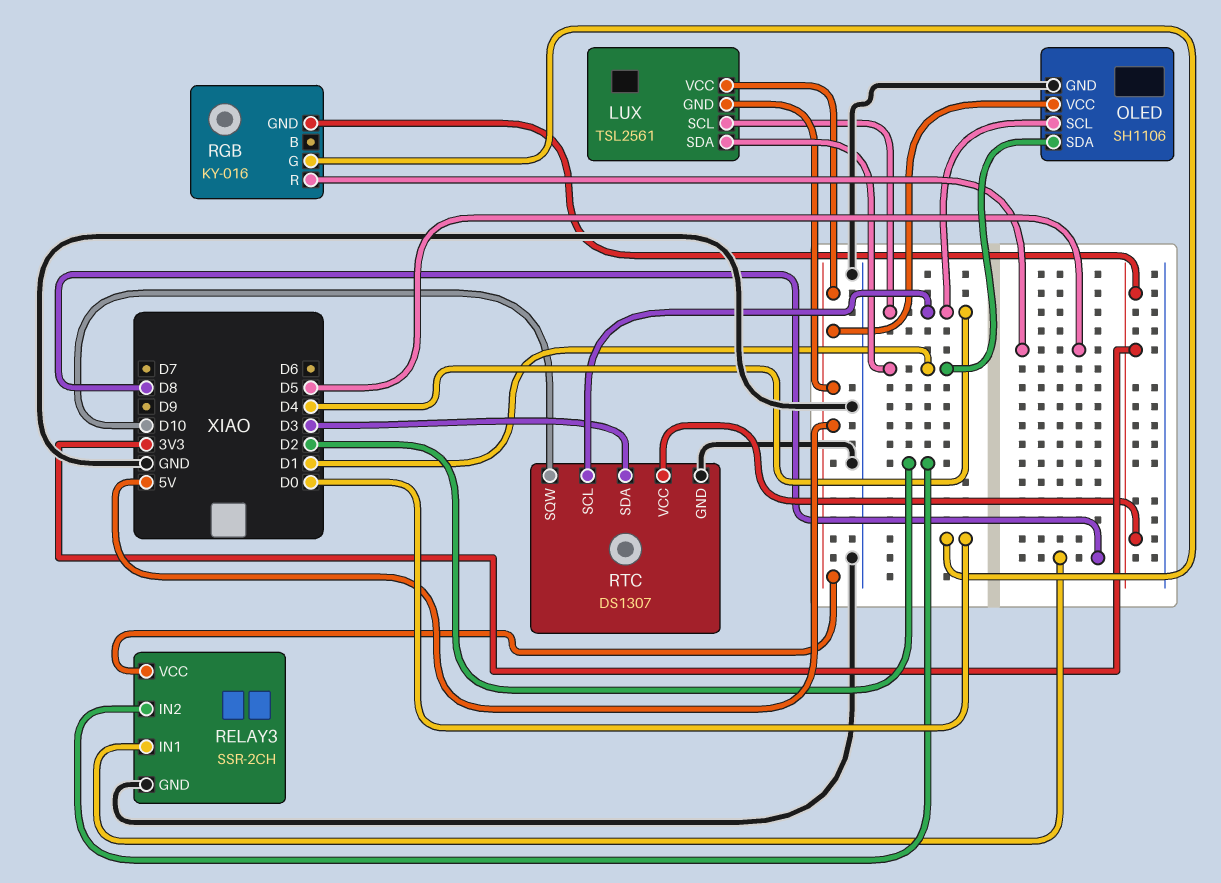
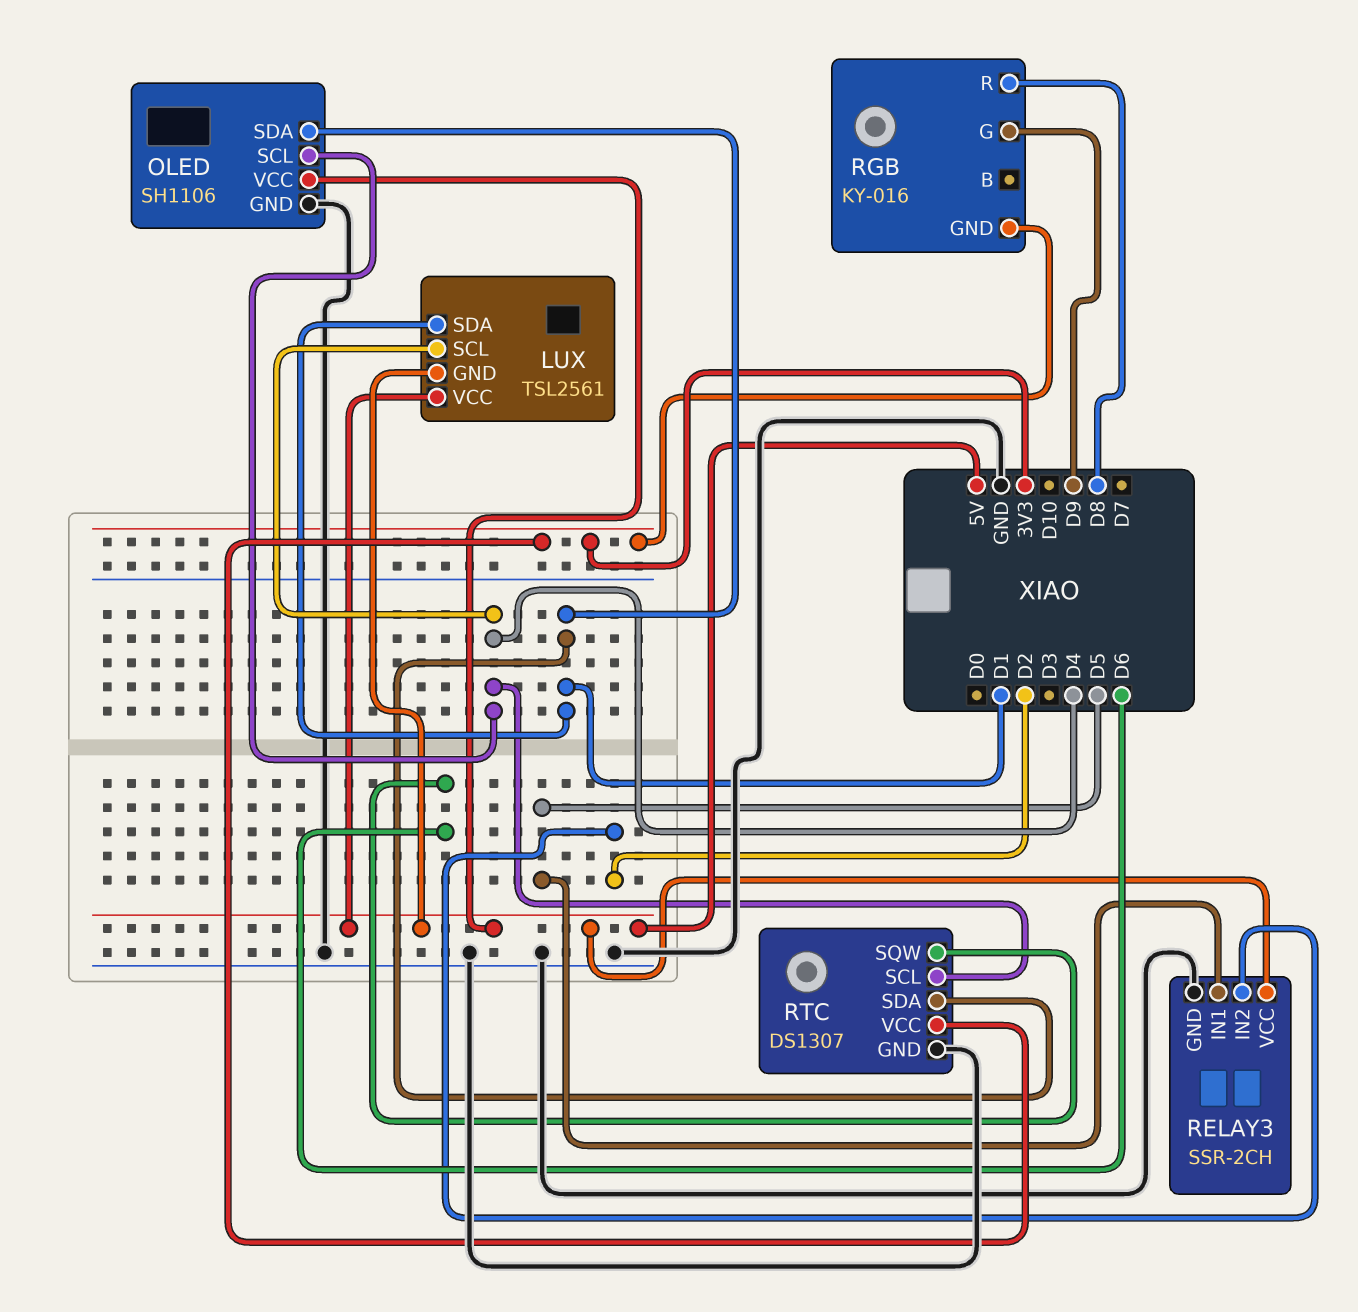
RELAY3 pin IN1: D8 -> D5
RGB pin G: D0 -> D9
RGB pin R: D5 -> D8
RTC pin SDA: D3 -> D1
RTC pin SQW: D10 -> D6

